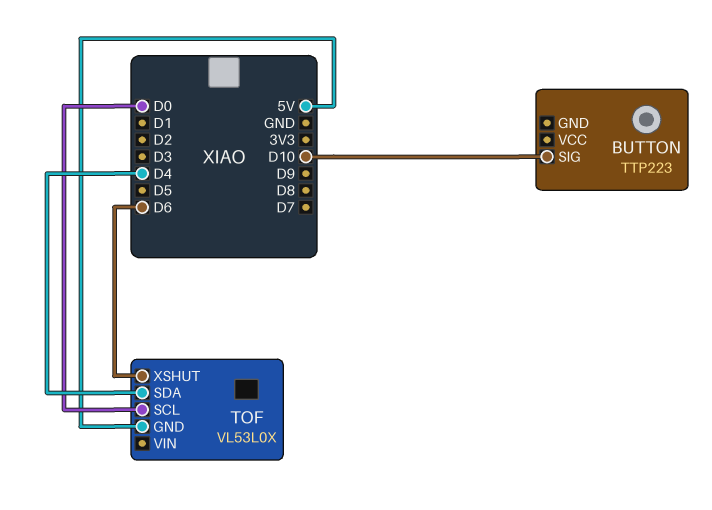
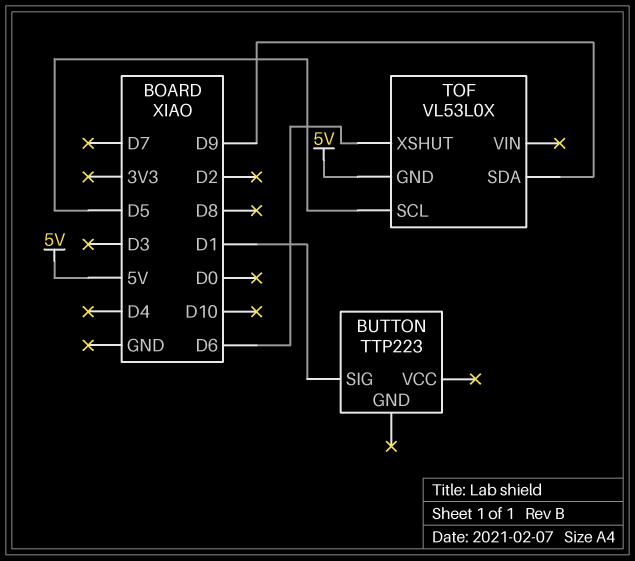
BUTTON pin SIG: D10 -> D1
TOF pin SCL: D0 -> D5
TOF pin SDA: D4 -> D9

